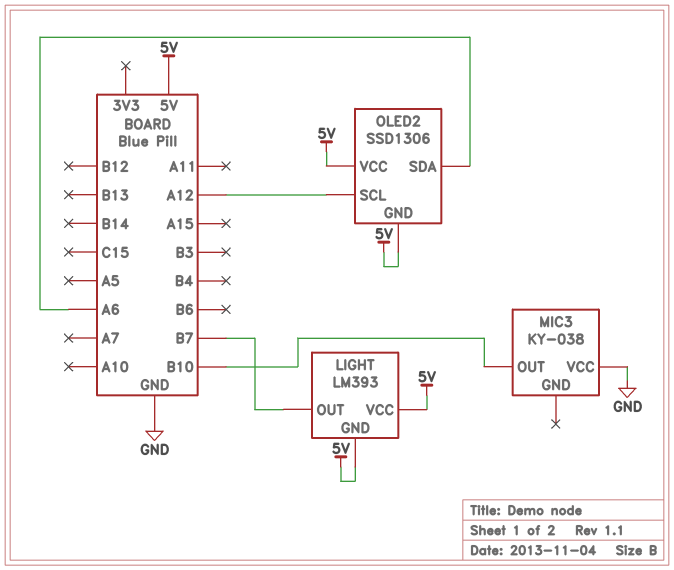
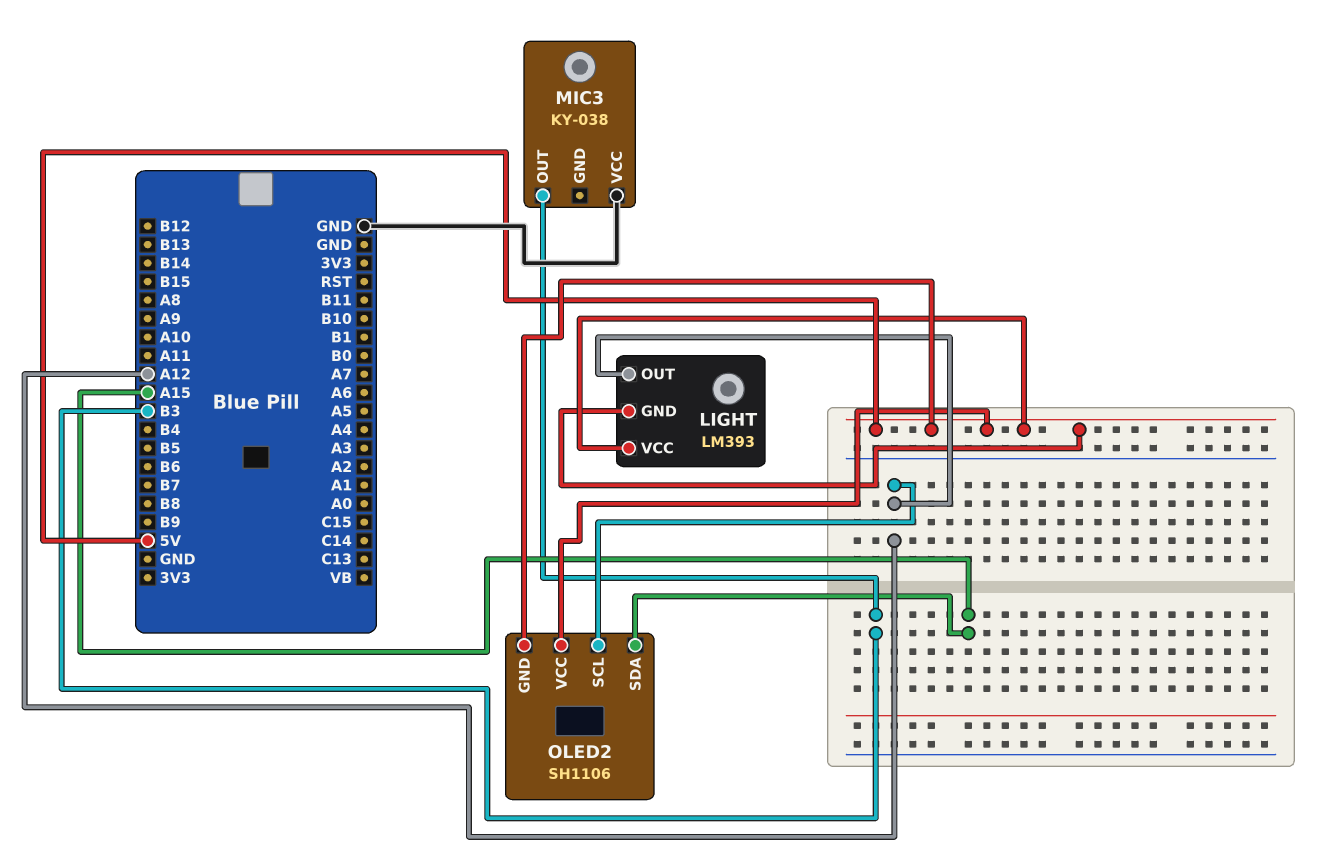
LIGHT pin OUT: B7 -> A12
MIC3 pin OUT: B10 -> B3
OLED2: SSD1306 -> SH1106
OLED2 pin SDA: A6 -> A15

